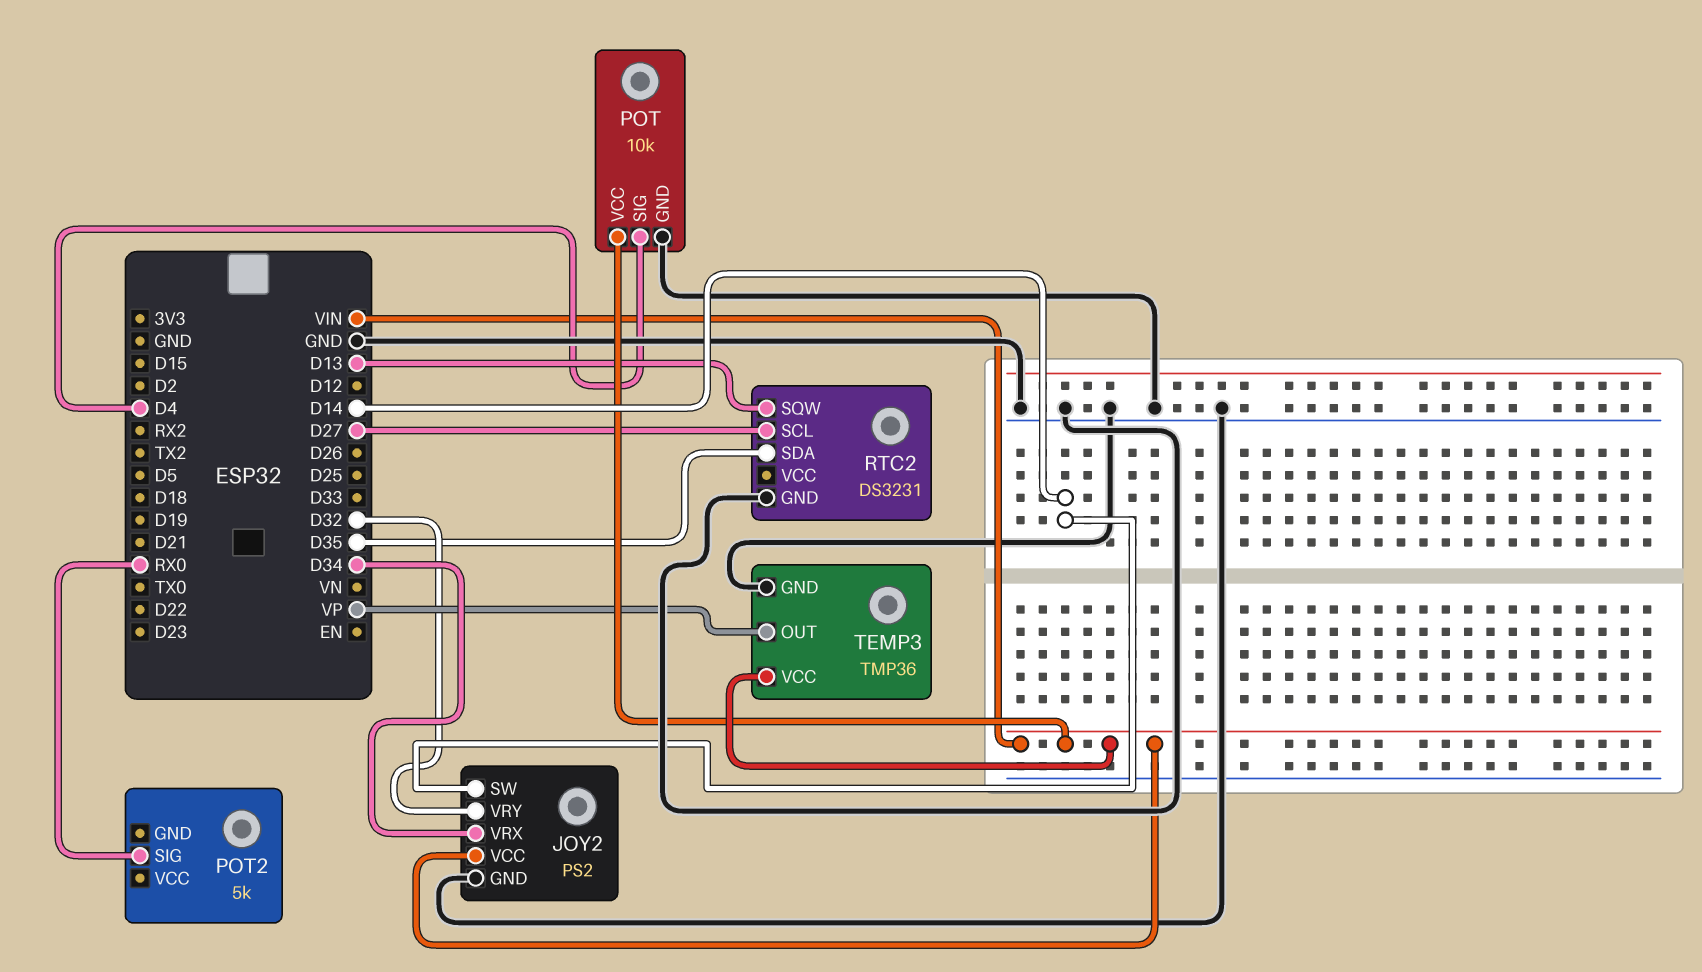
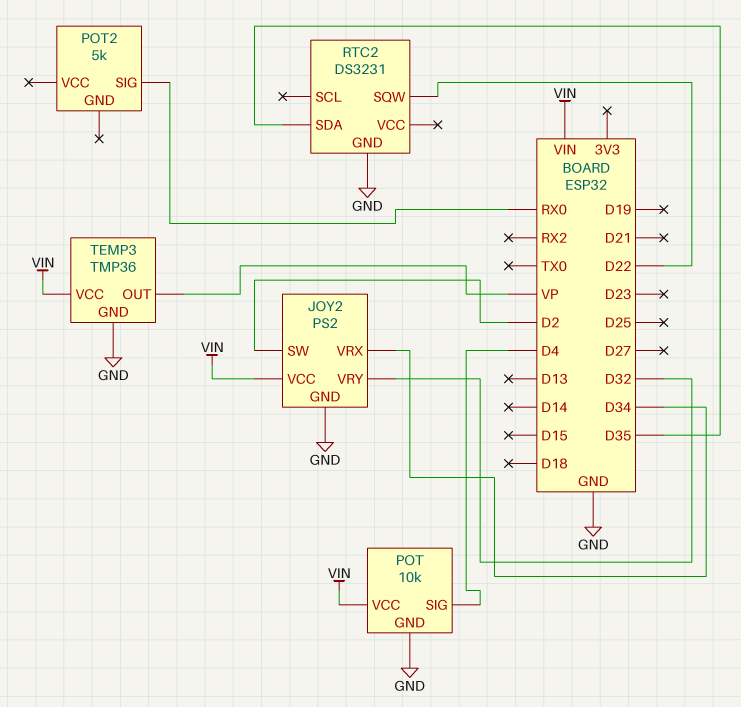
JOY2 pin SW: D14 -> D2
RTC2 pin SCL: D27 -> none
RTC2 pin SQW: D13 -> D22

